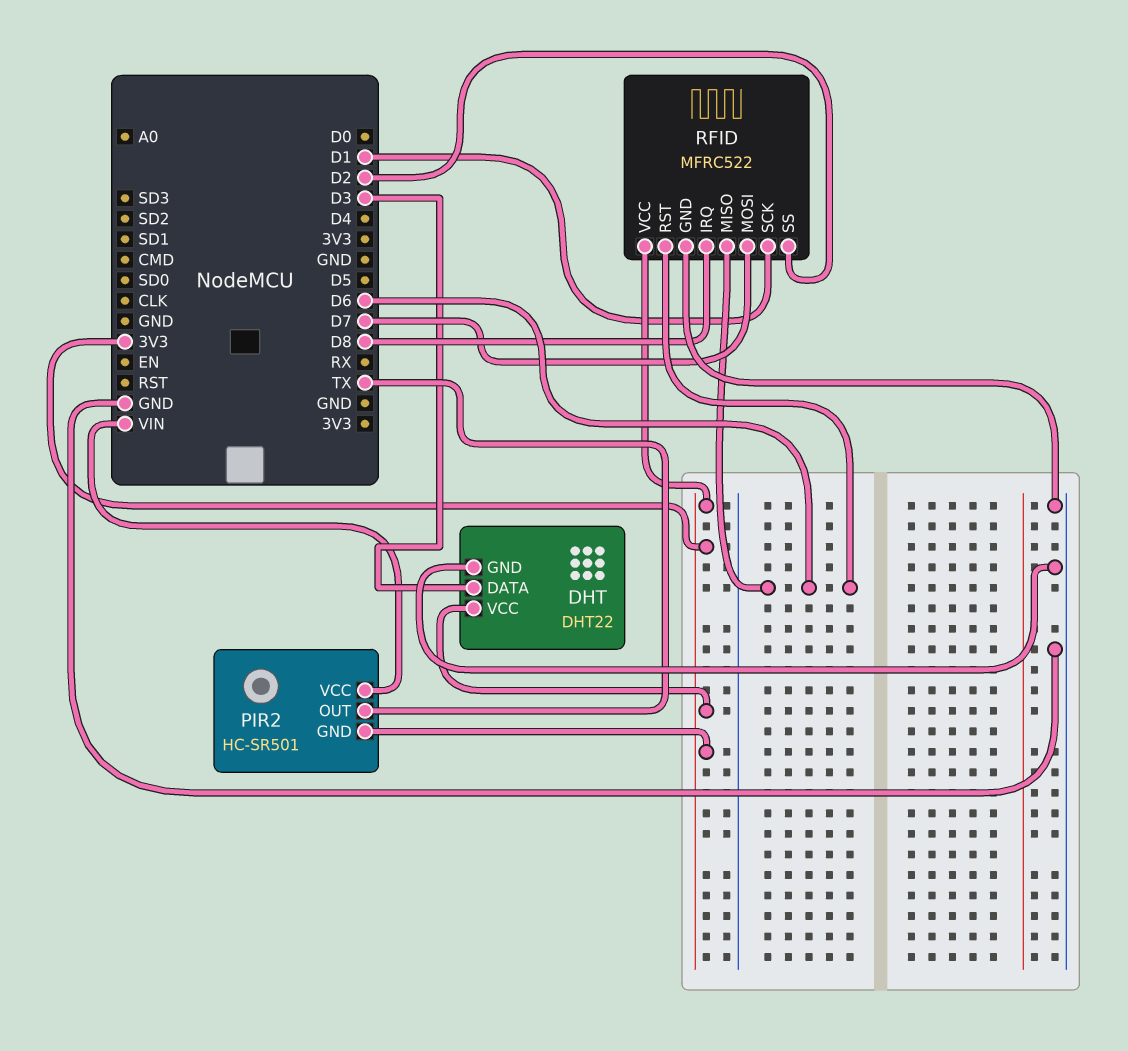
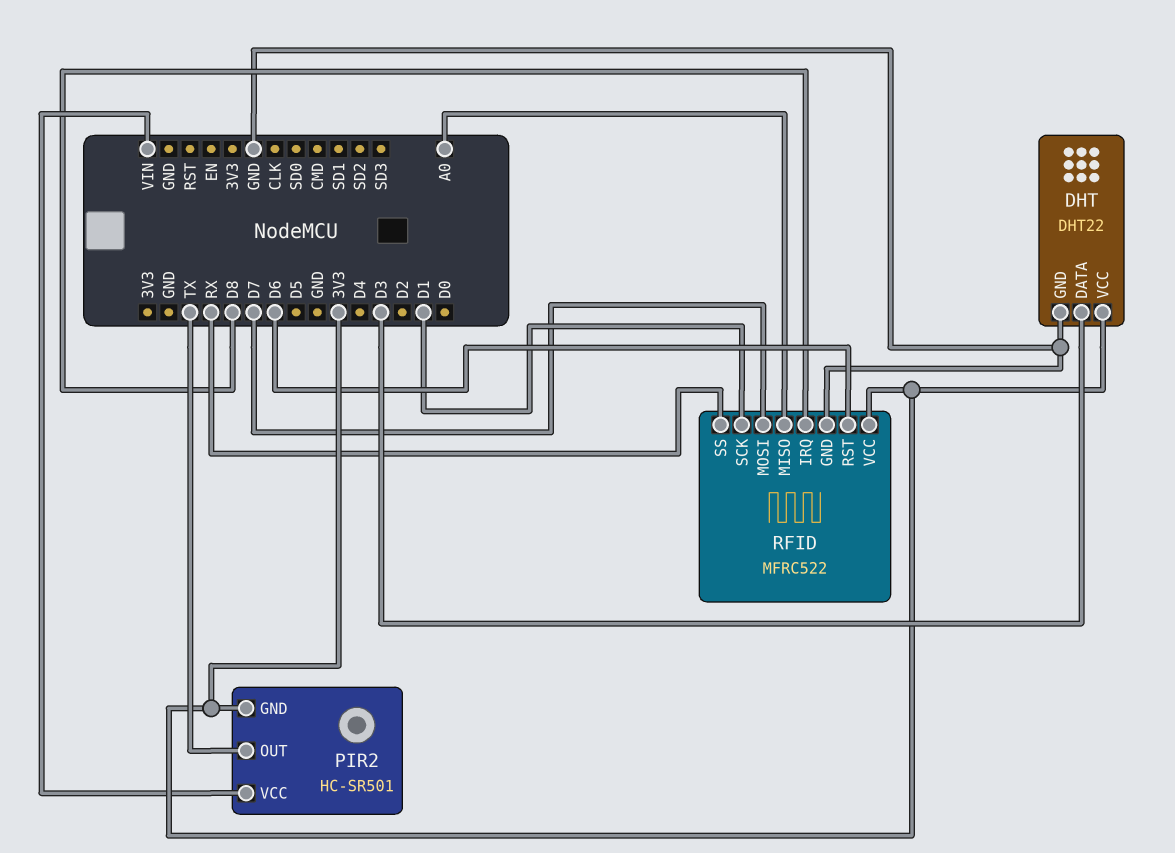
RFID pin MISO: D6 -> A0
RFID pin SS: D2 -> RX

